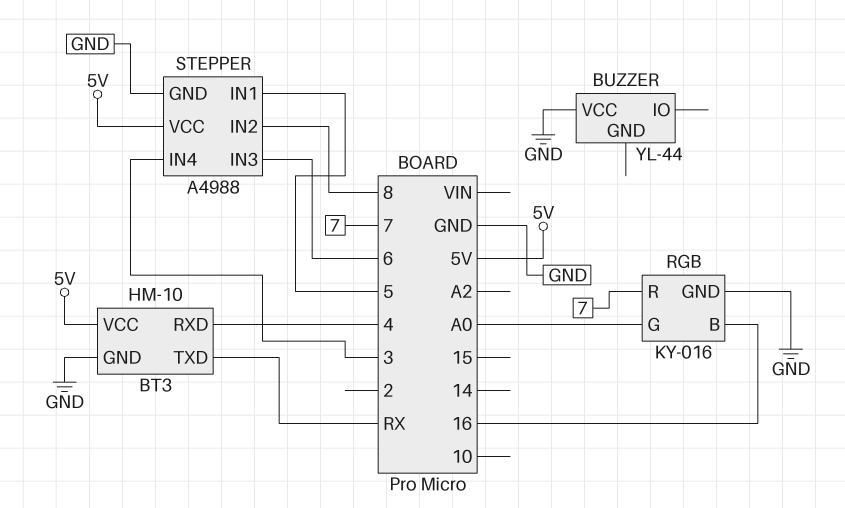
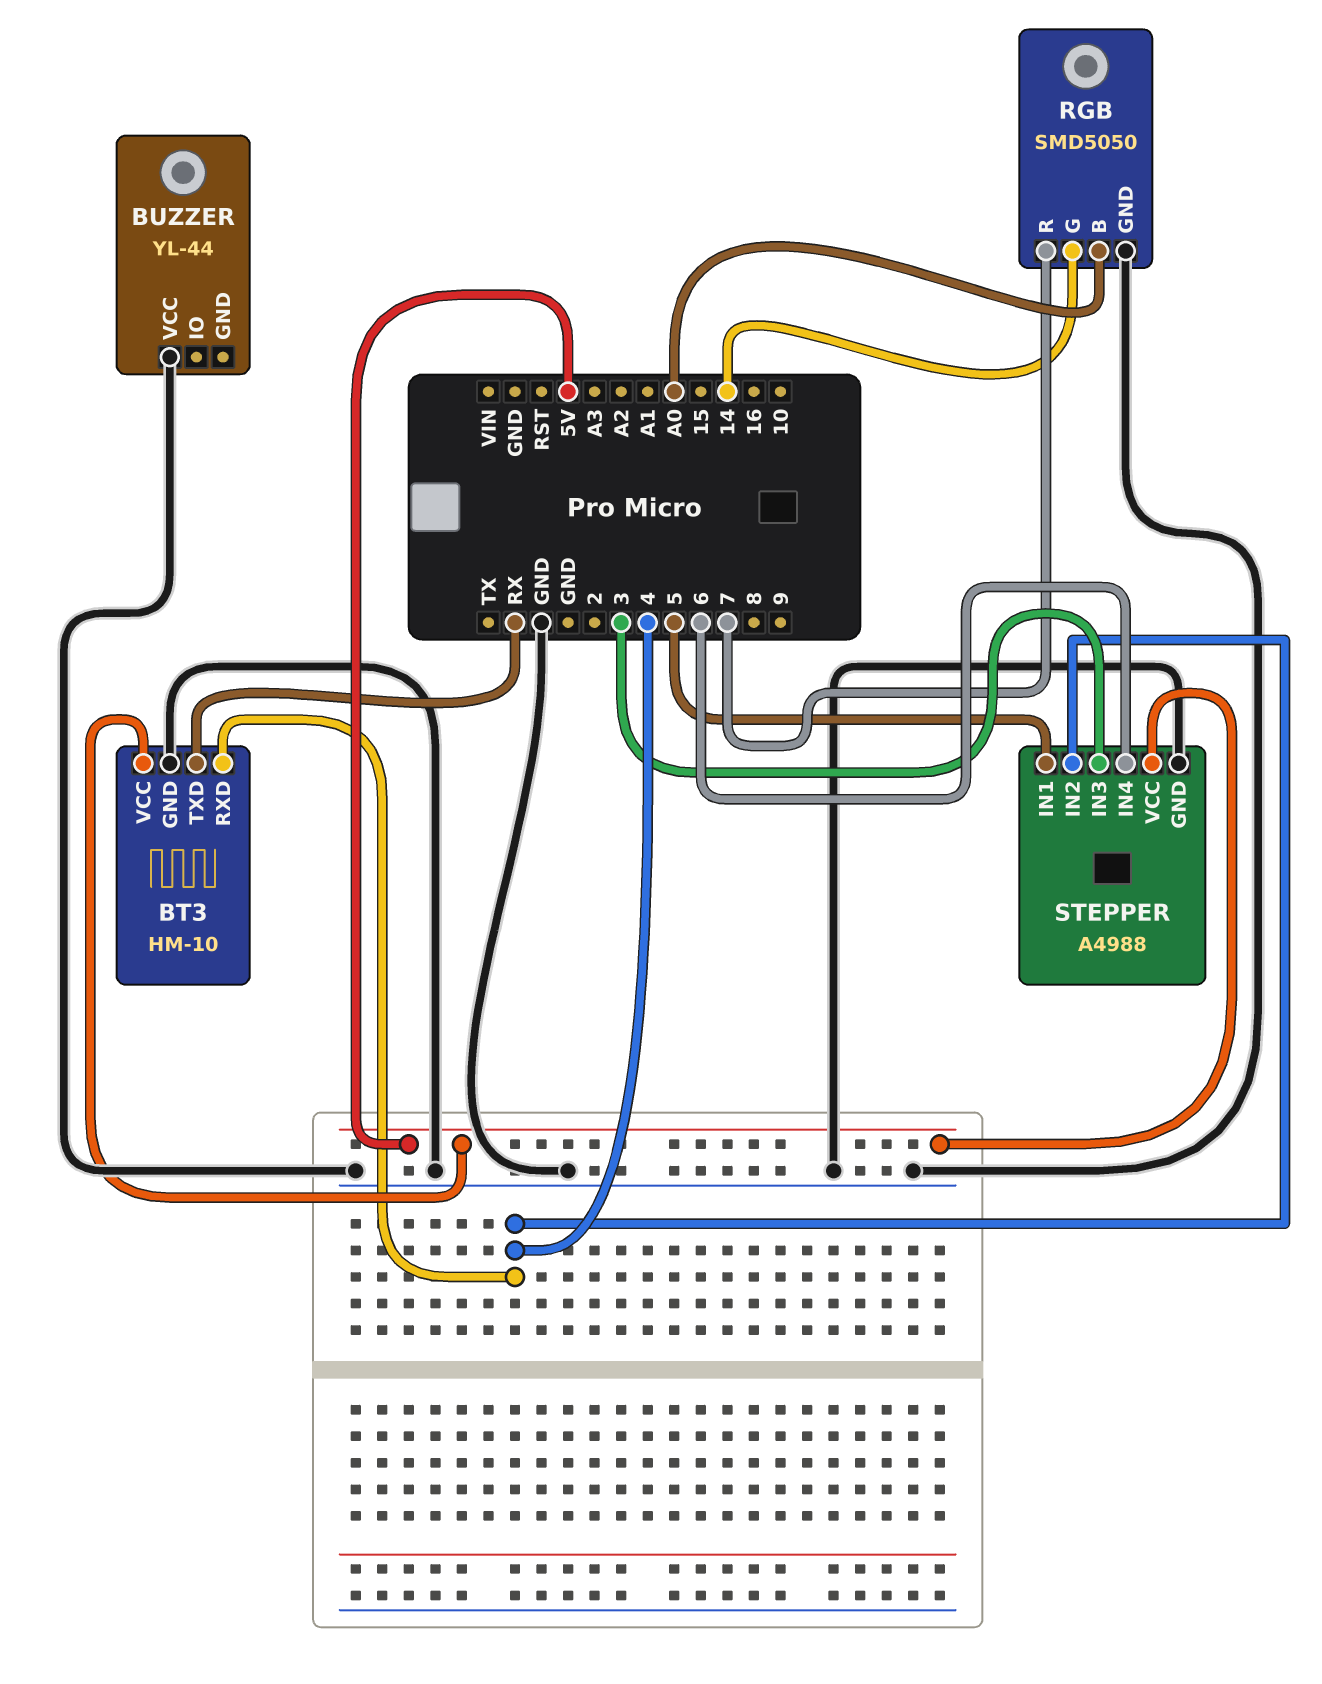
RGB: KY-016 -> SMD5050
RGB pin B: 16 -> A0
RGB pin G: A0 -> 14
STEPPER pin IN2: 8 -> 4
STEPPER pin IN3: 6 -> 3
STEPPER pin IN4: 3 -> 6

